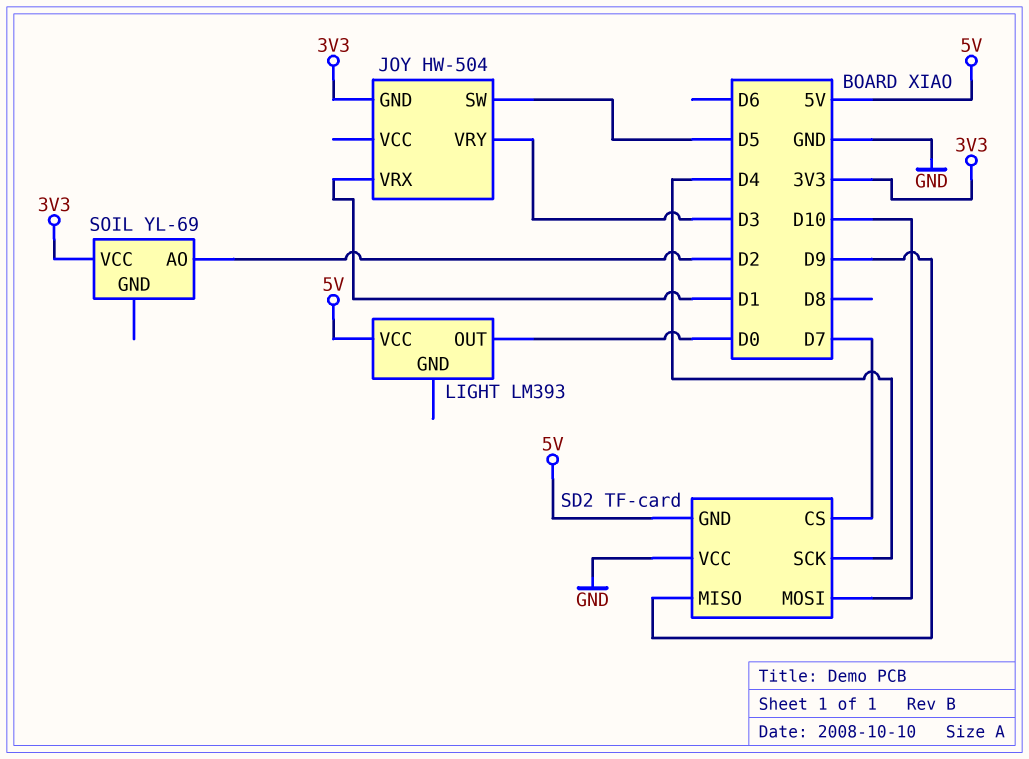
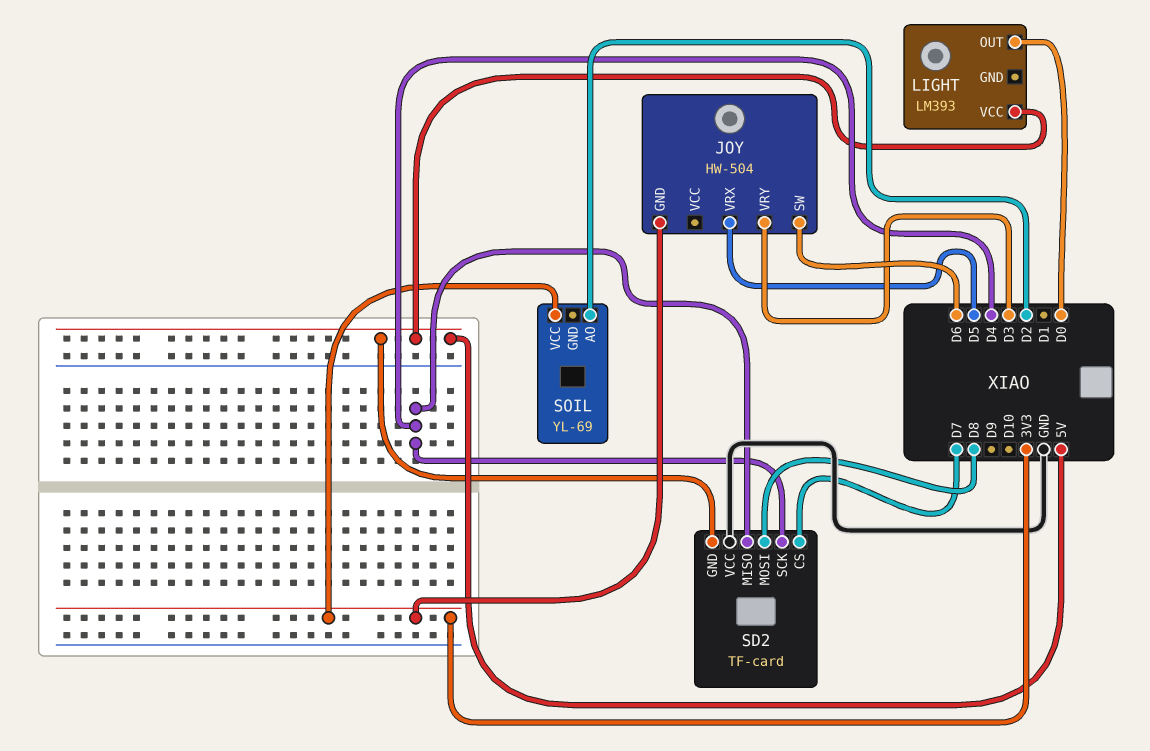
JOY pin SW: D5 -> D6
JOY pin VRX: D1 -> D5
SD2 pin MISO: D9 -> D4
SD2 pin MOSI: D10 -> D8

